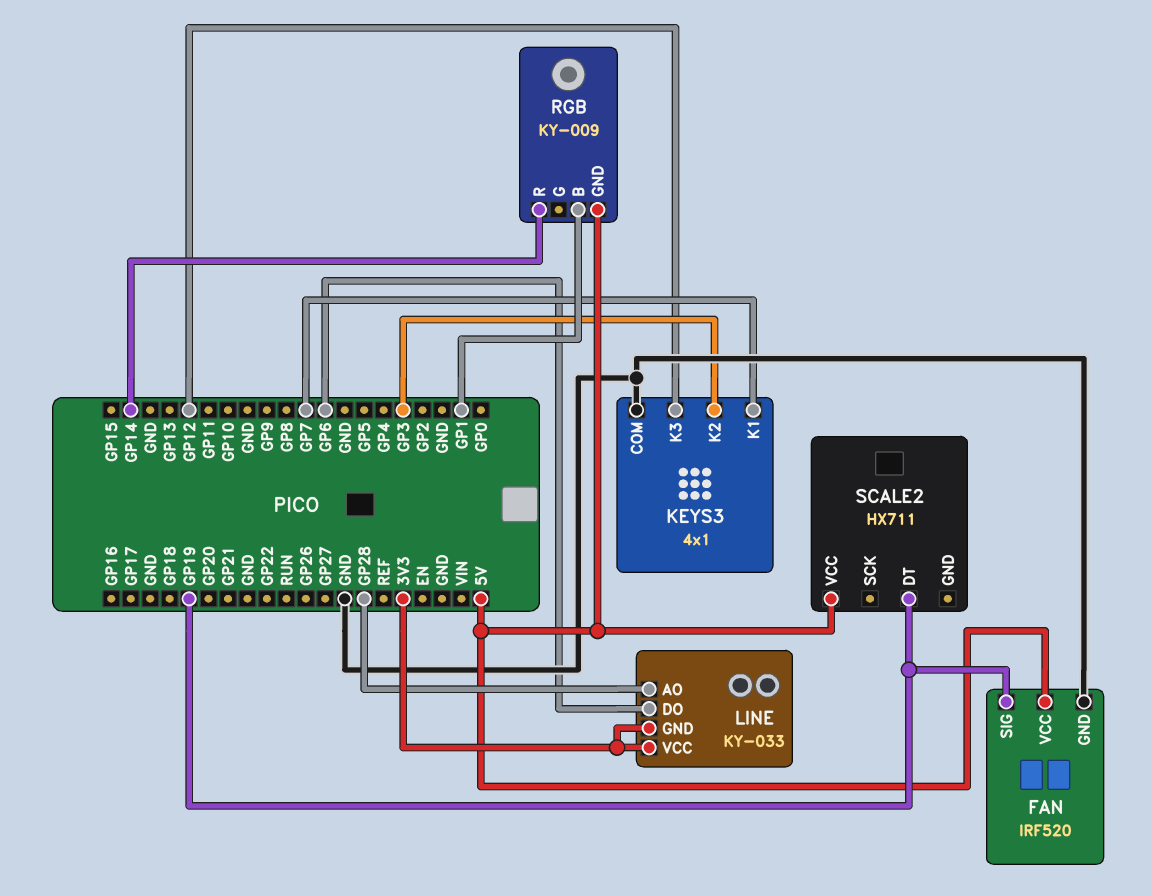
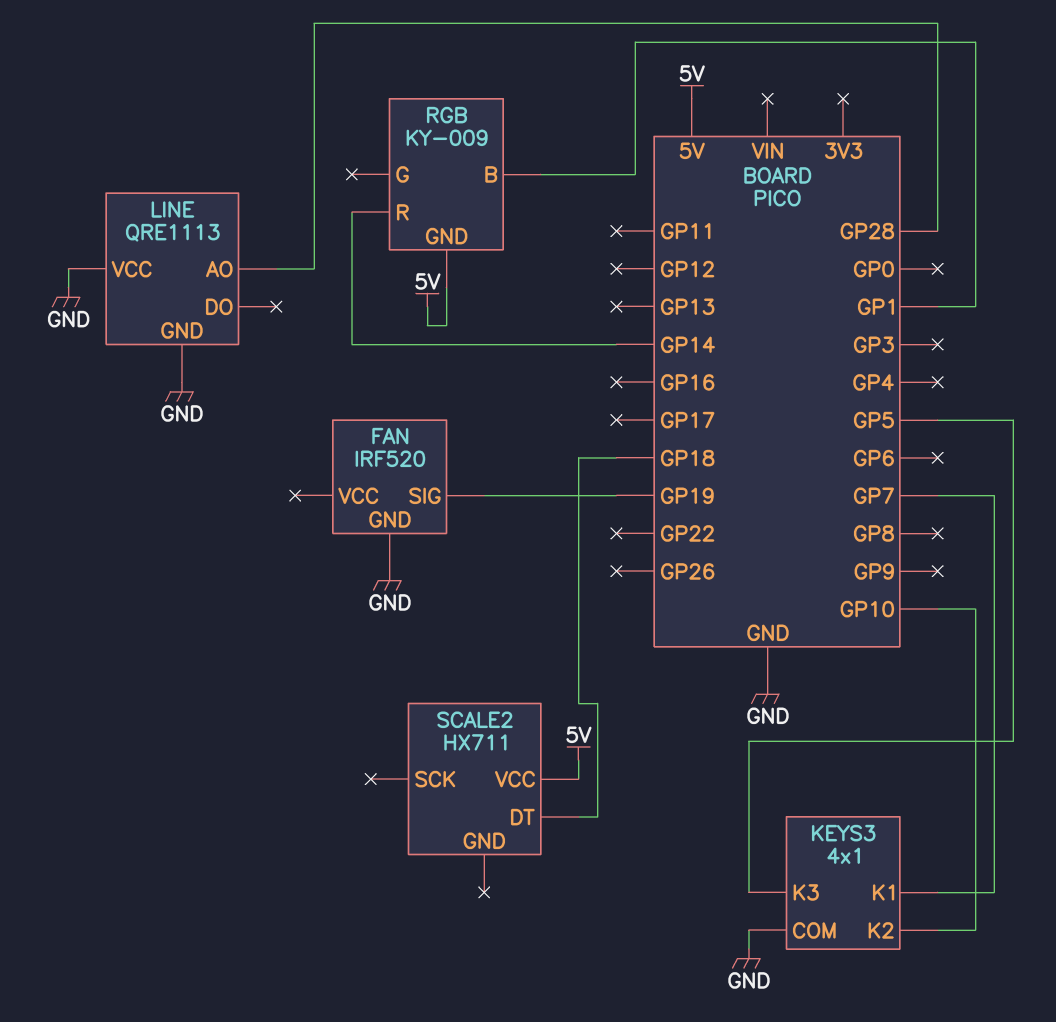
FAN pin VCC: 5V -> none
KEYS3 pin K2: GP3 -> GP10
KEYS3 pin K3: GP12 -> GP5
LINE: KY-033 -> QRE1113
LINE pin DO: GP6 -> none
LINE pin GND: 3V3 -> GND
LINE pin VCC: 3V3 -> GND
SCALE2 pin DT: GP19 -> GP18

